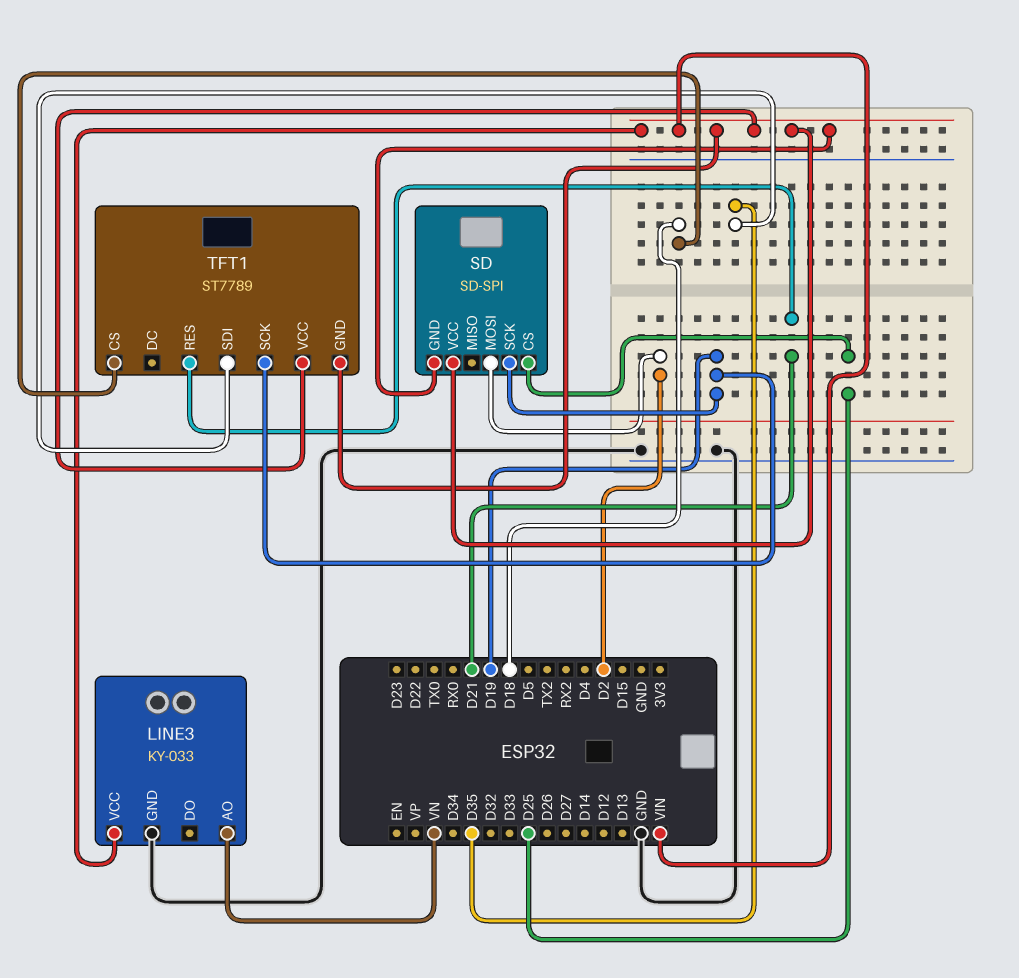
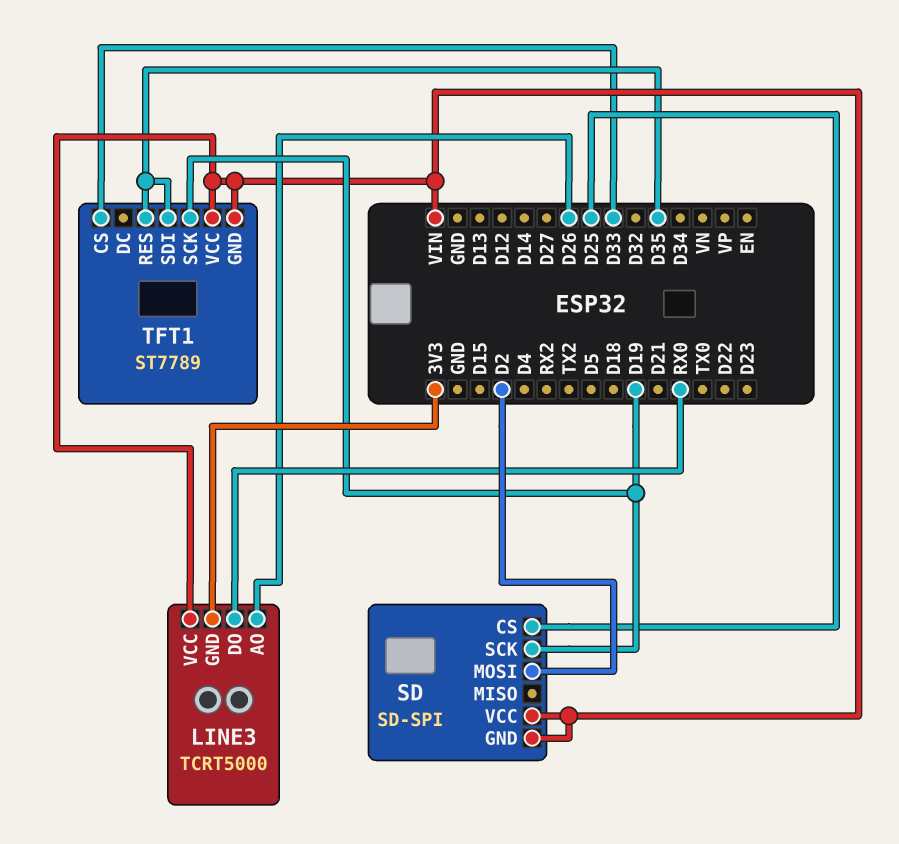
LINE3: KY-033 -> TCRT5000
LINE3 pin AO: VN -> D26
LINE3 pin DO: none -> RX0
LINE3 pin GND: GND -> 3V3
TFT1 pin CS: D18 -> D33
TFT1 pin RES: D21 -> D35

